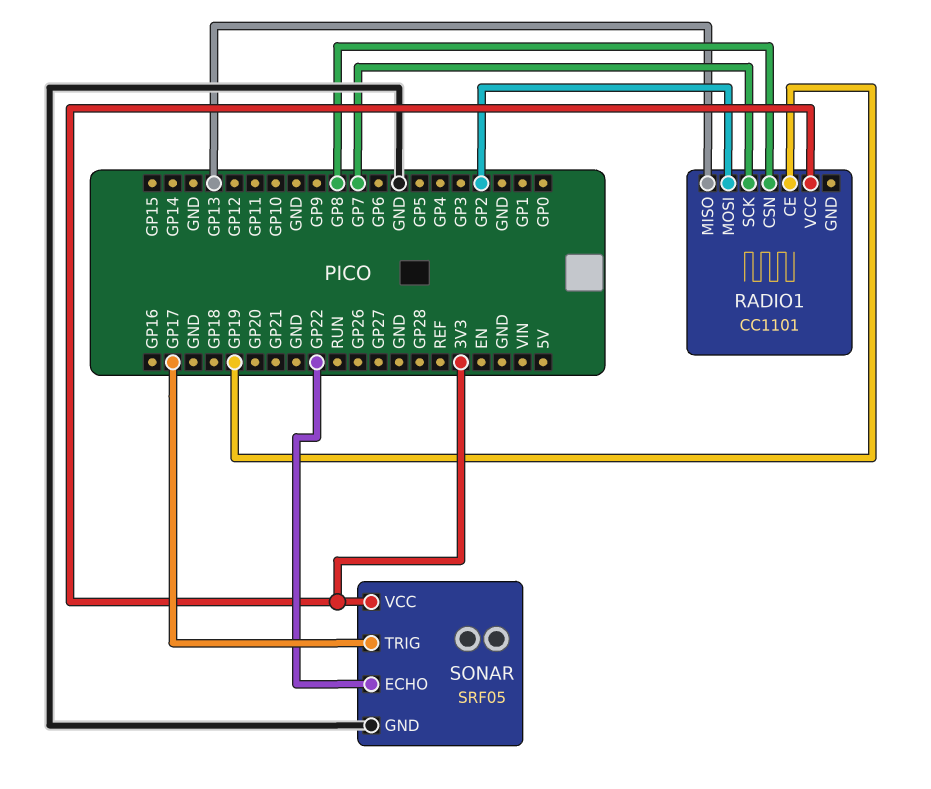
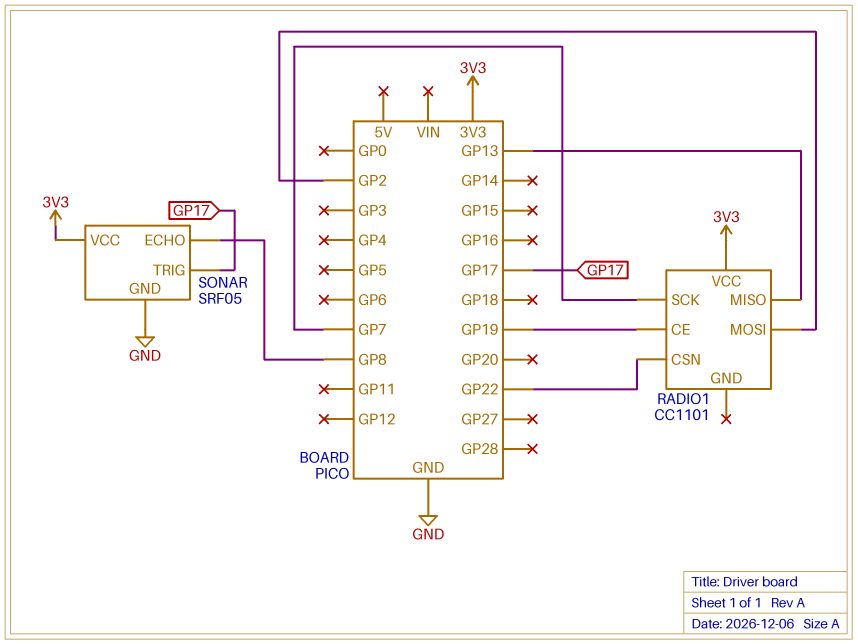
RADIO1 pin CSN: GP8 -> GP22
SONAR pin ECHO: GP22 -> GP8

